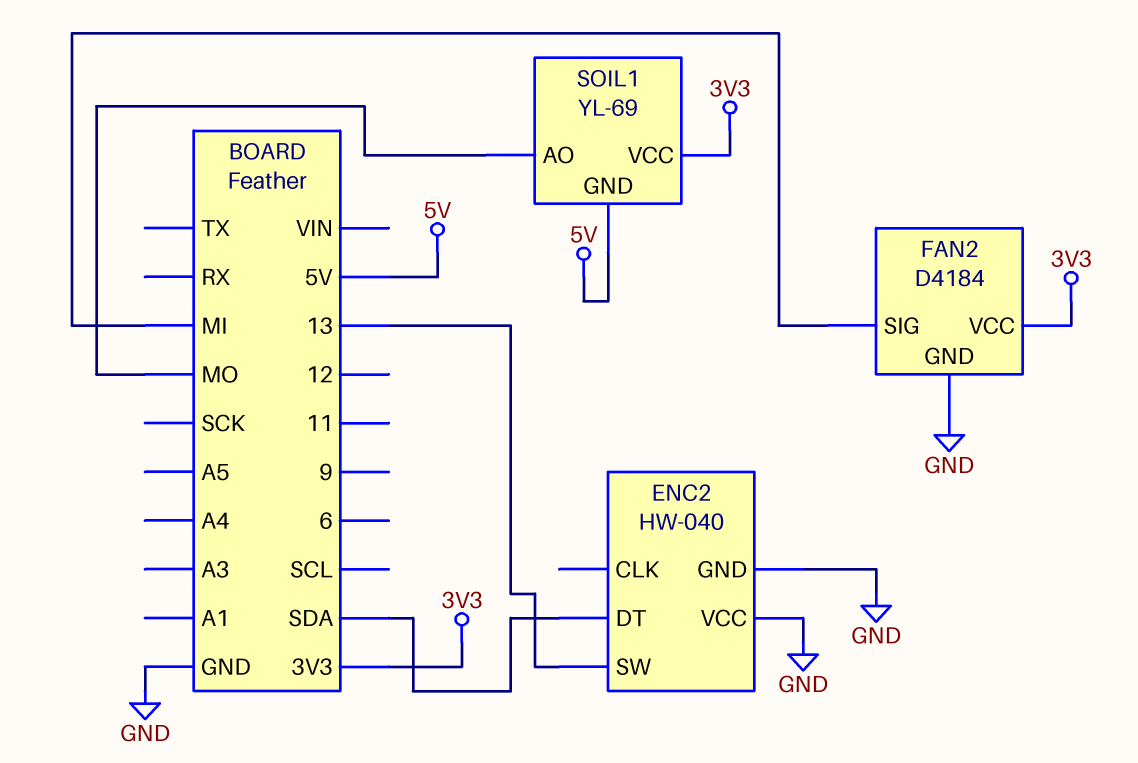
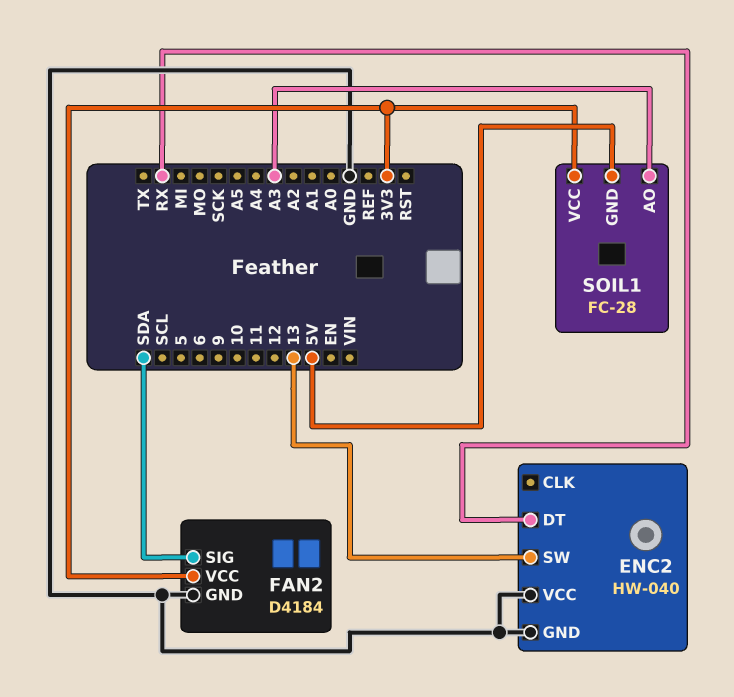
ENC2 pin DT: SDA -> RX
FAN2 pin SIG: MI -> SDA
SOIL1: YL-69 -> FC-28
SOIL1 pin AO: MO -> A3

